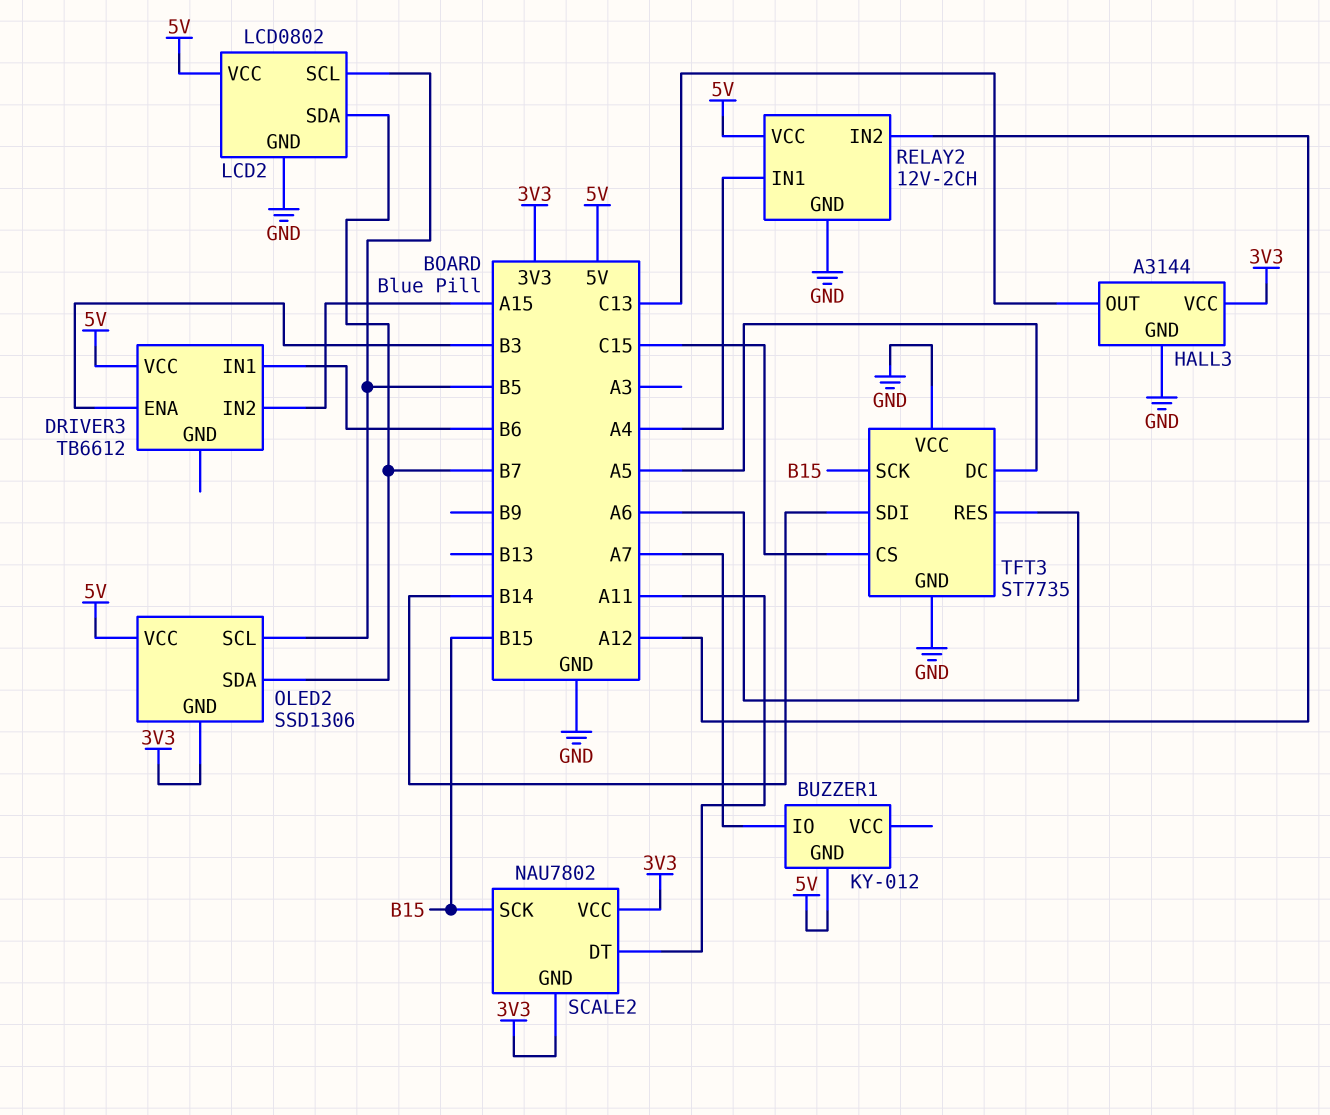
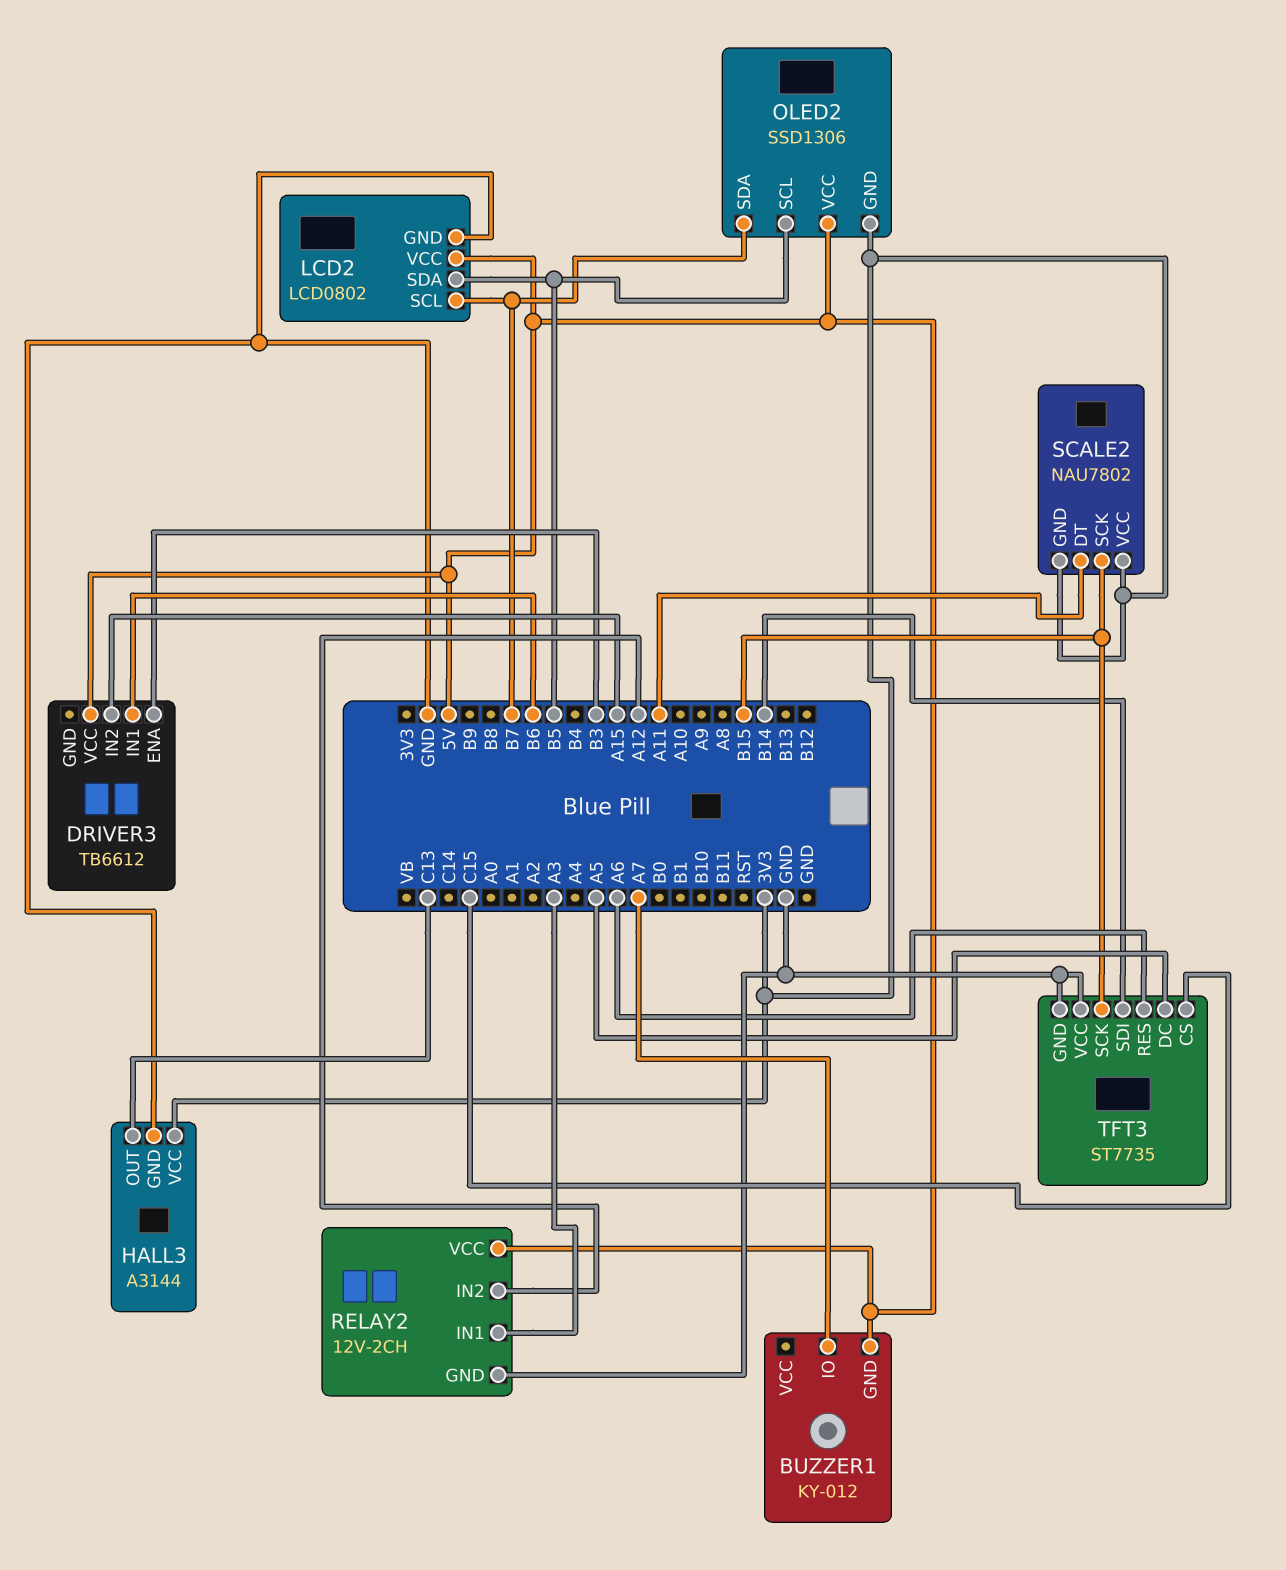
LCD2 pin SCL: B5 -> B7
LCD2 pin SDA: B7 -> B5
RELAY2 pin IN1: A4 -> A3

